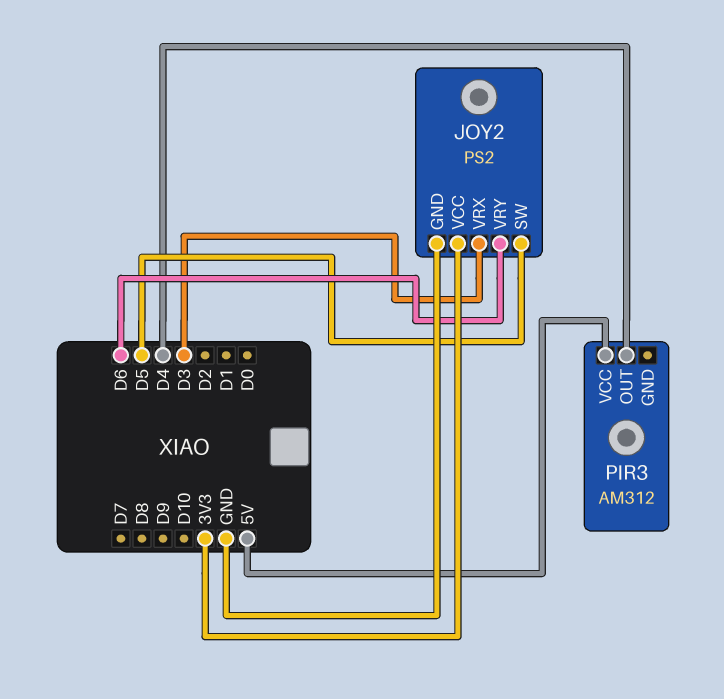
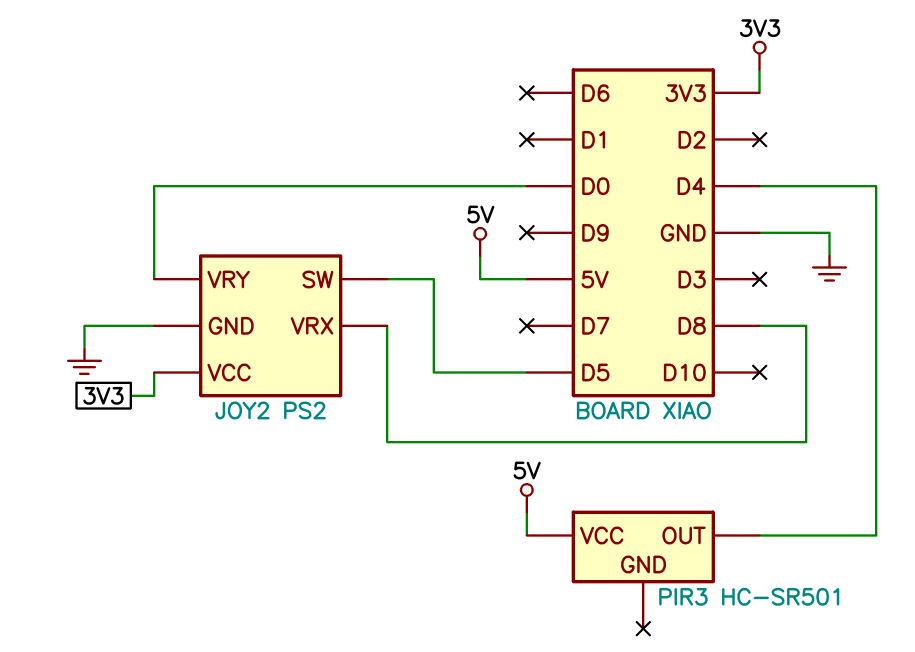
JOY2 pin VRX: D3 -> D8
JOY2 pin VRY: D6 -> D0
PIR3: AM312 -> HC-SR501

